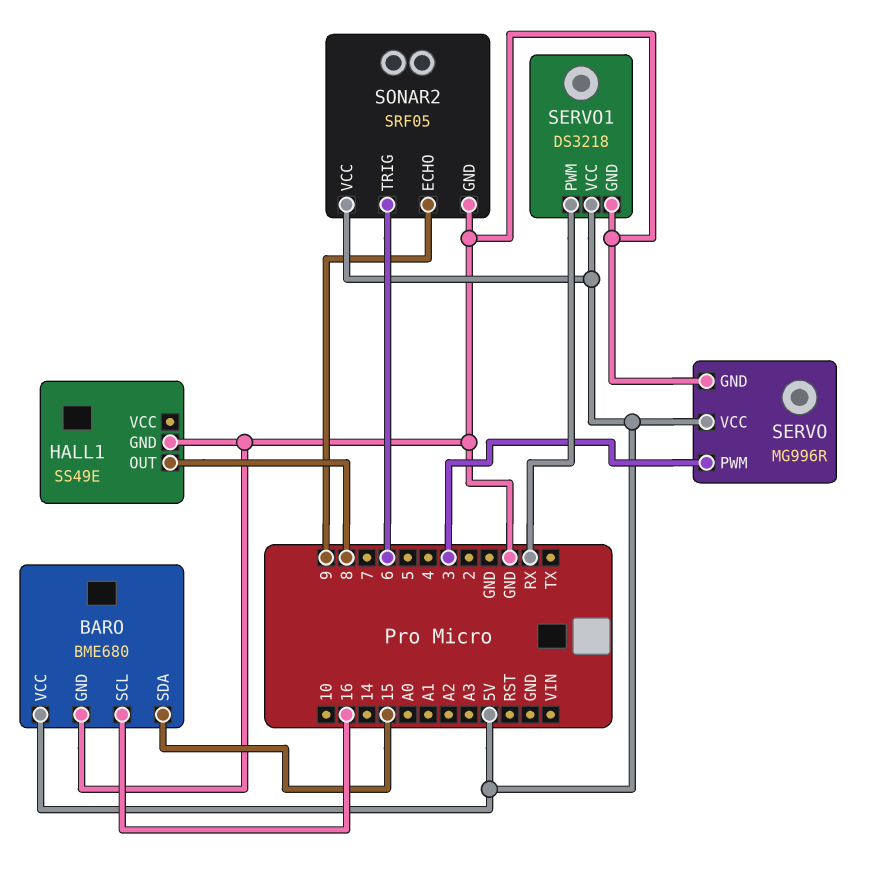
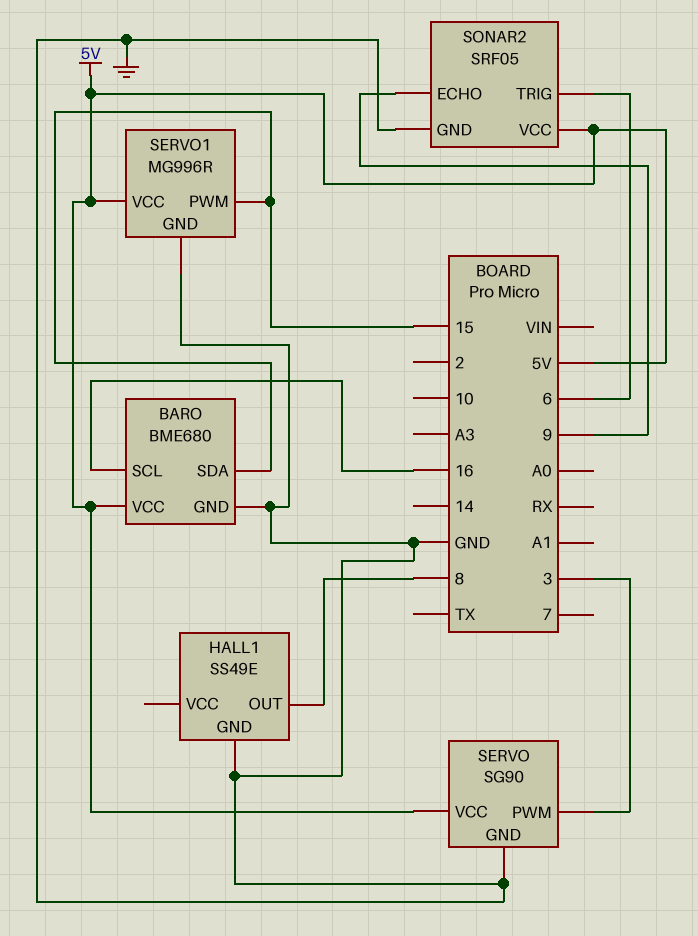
SERVO: MG996R -> SG90
SERVO1: DS3218 -> MG996R
SERVO1 pin PWM: RX -> 15

